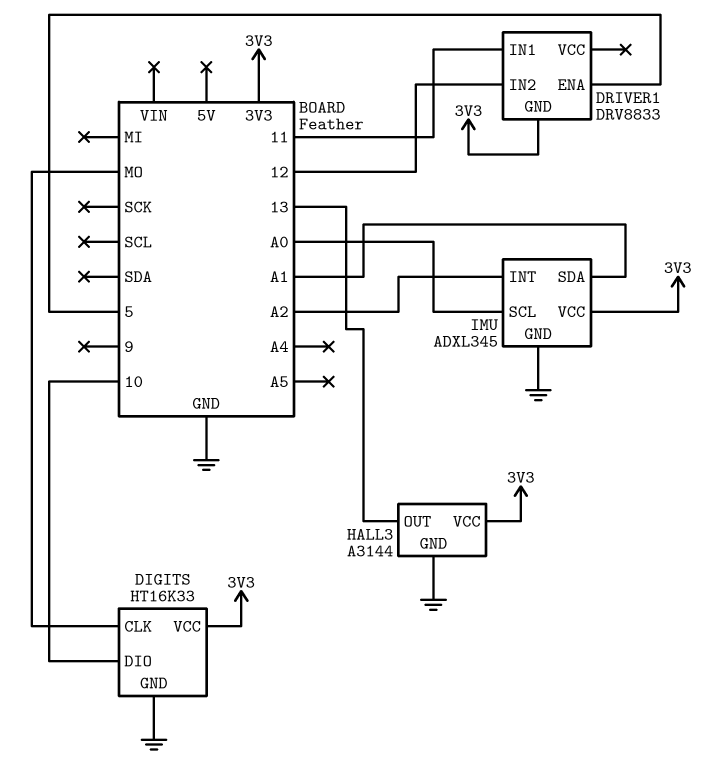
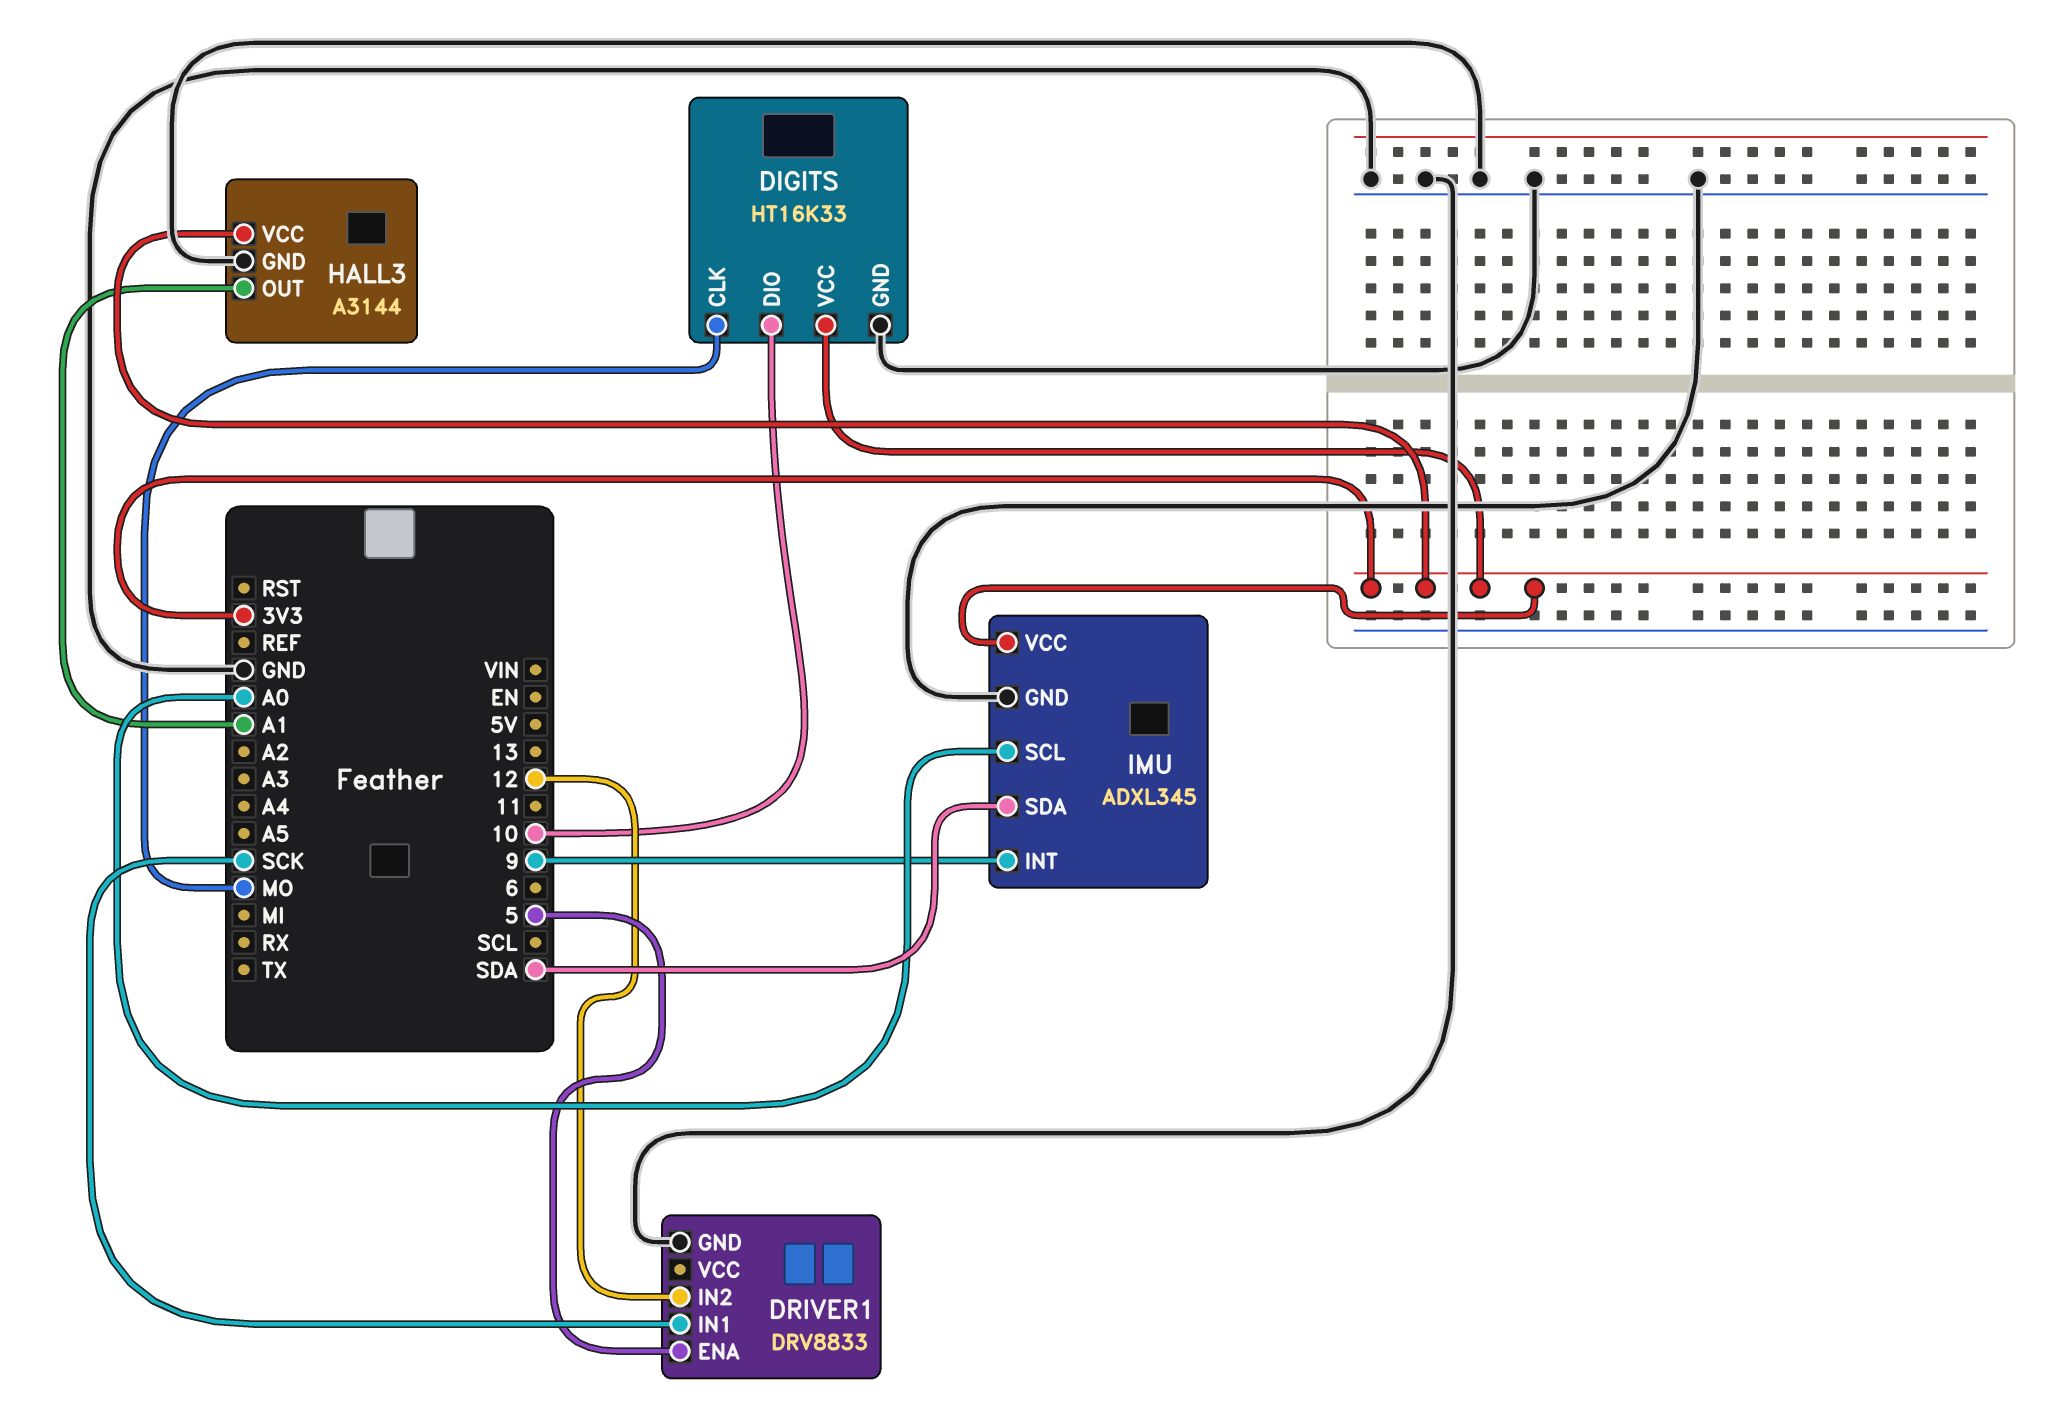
DRIVER1 pin GND: 3V3 -> GND
DRIVER1 pin IN1: 11 -> SCK
HALL3 pin OUT: 13 -> A1
IMU pin INT: A2 -> 9
IMU pin SDA: A1 -> SDA

